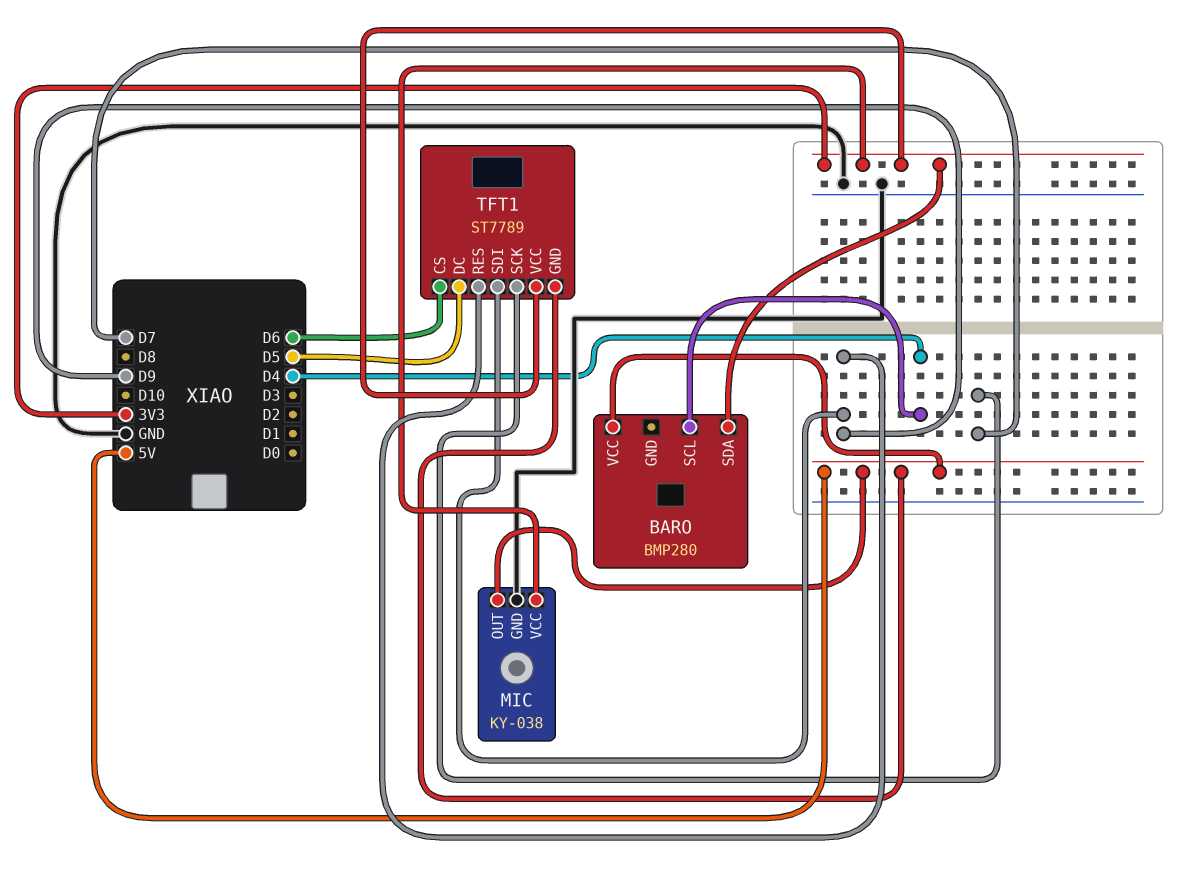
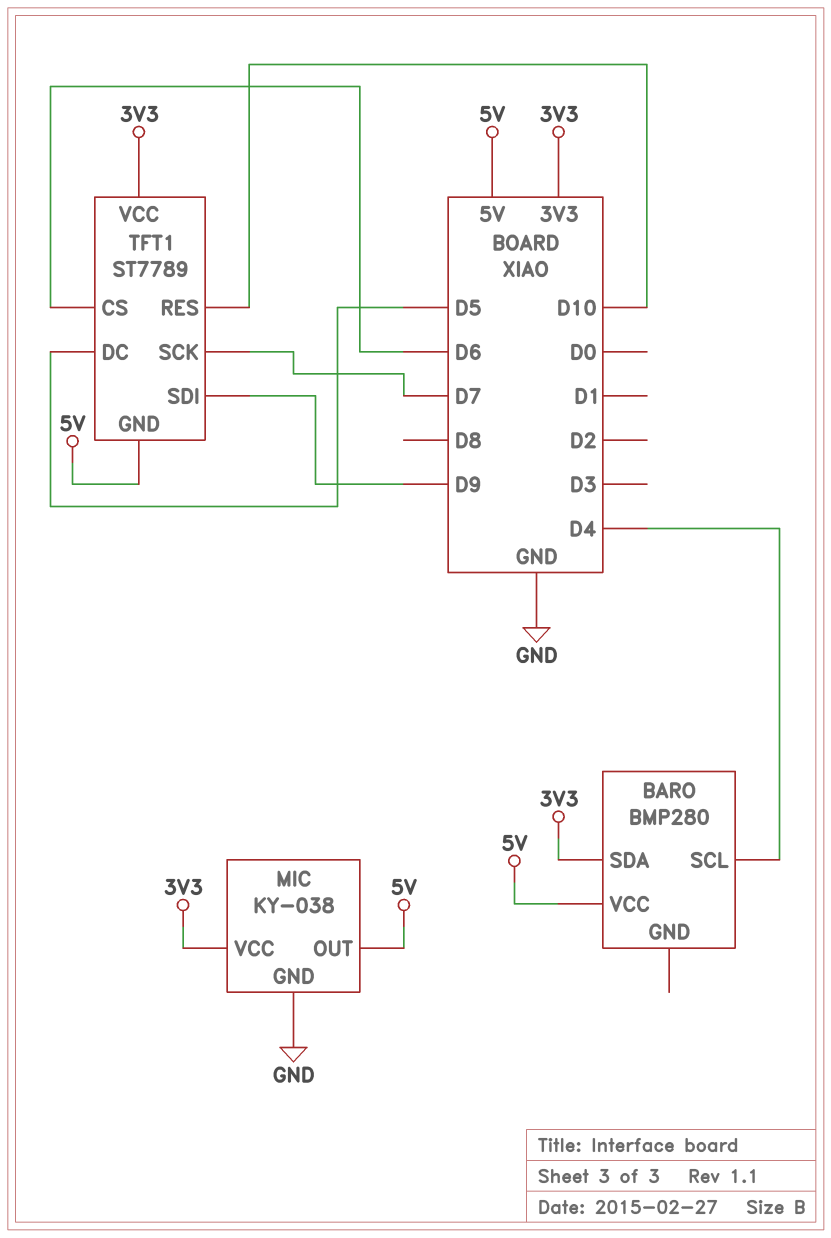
TFT1 pin RES: D9 -> D10

